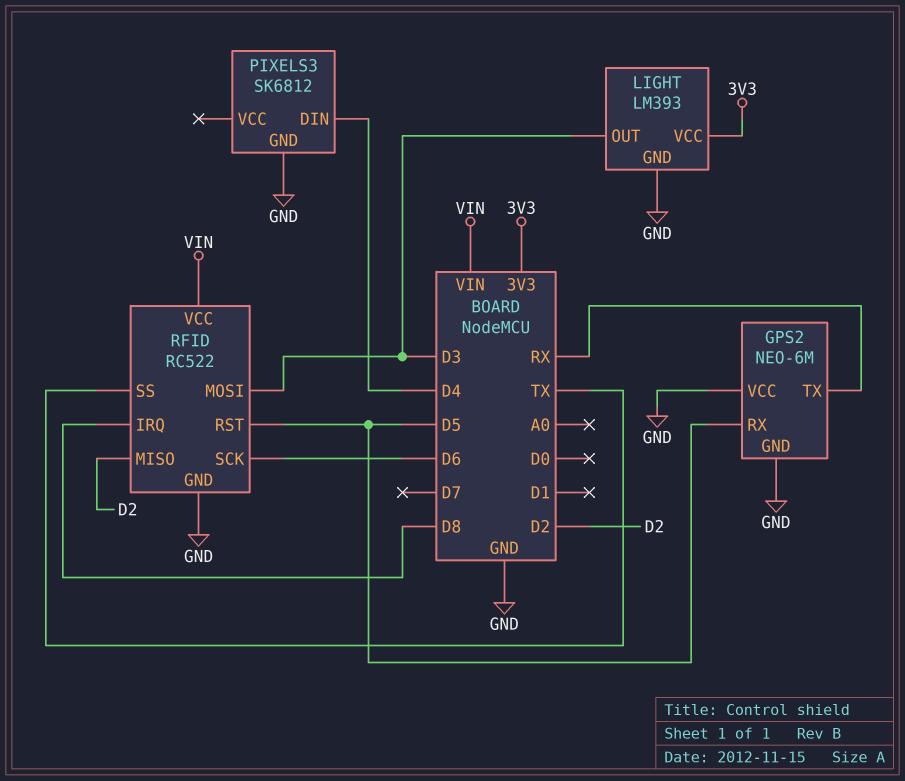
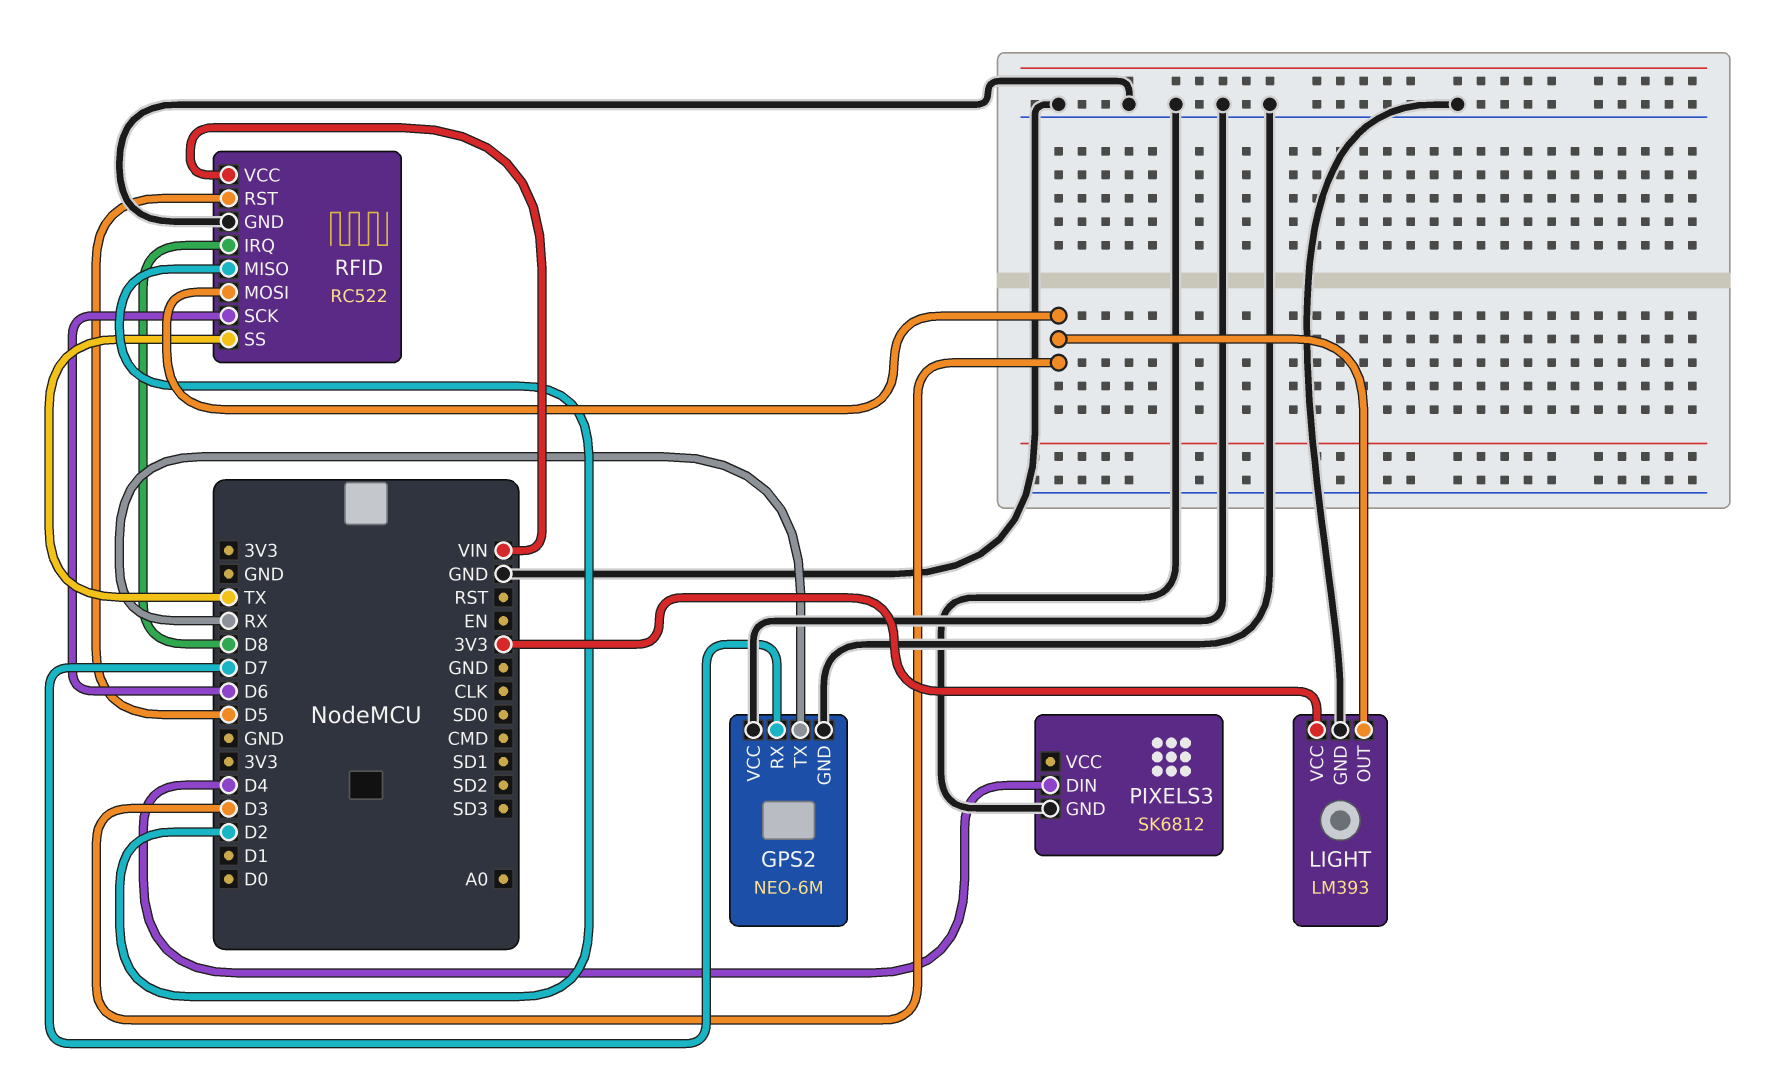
GPS2 pin RX: D5 -> D7

